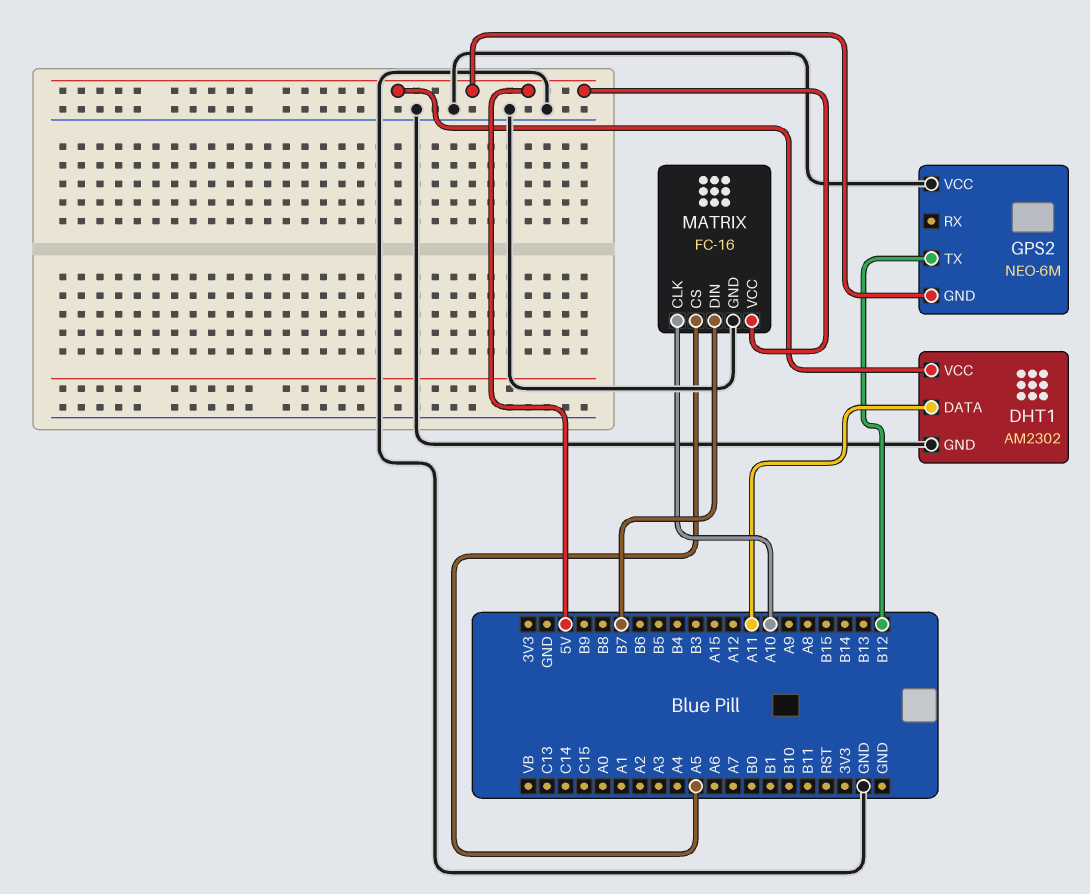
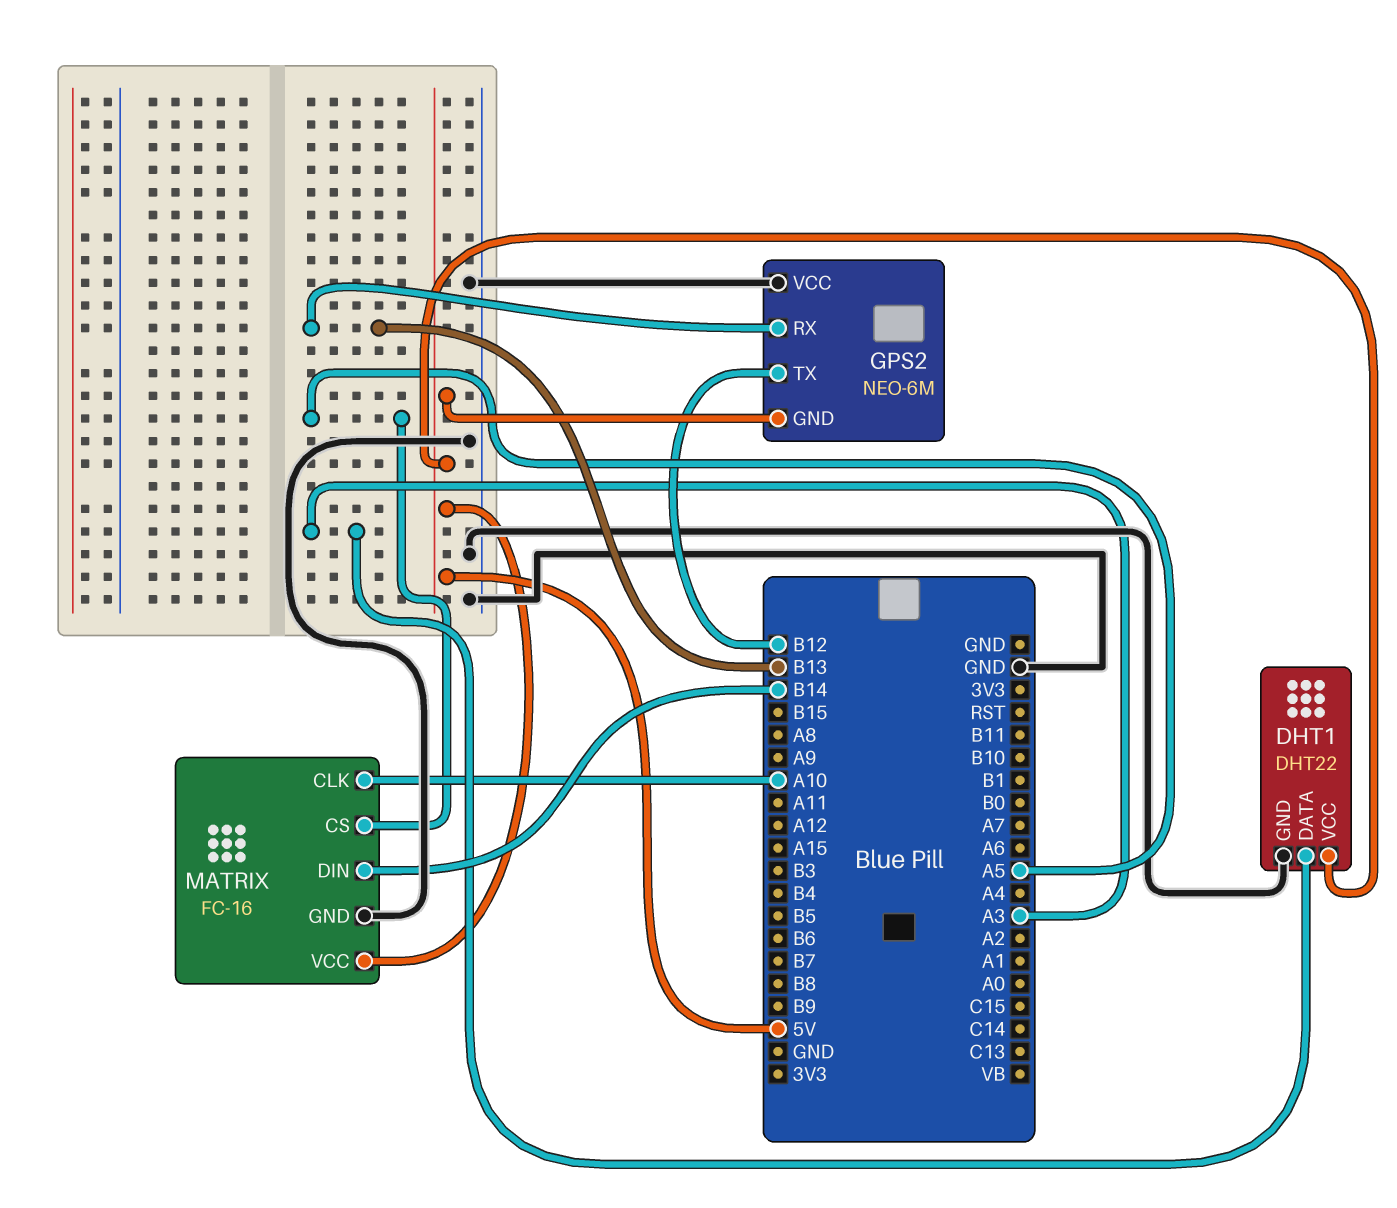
DHT1: AM2302 -> DHT22
DHT1 pin DATA: A11 -> A3
GPS2 pin RX: none -> B13
MATRIX pin DIN: B7 -> B14

